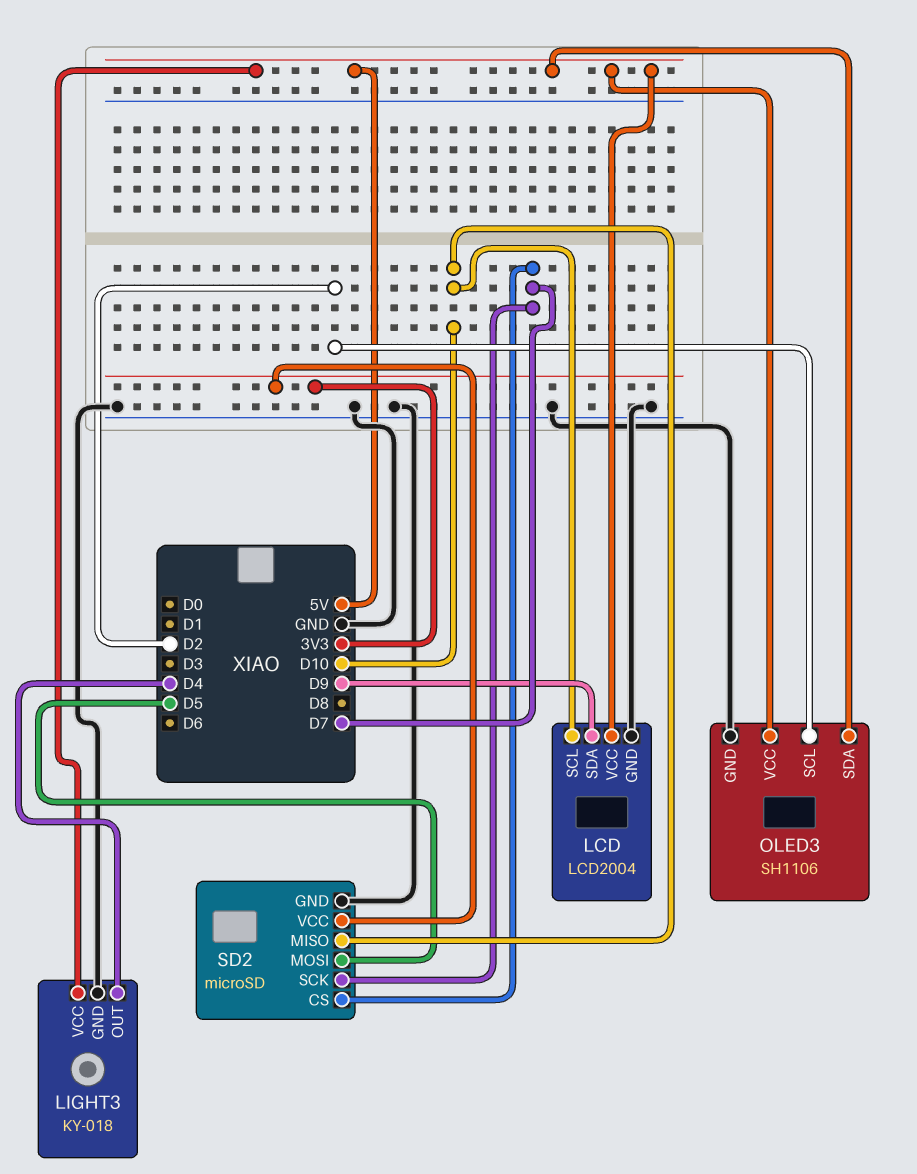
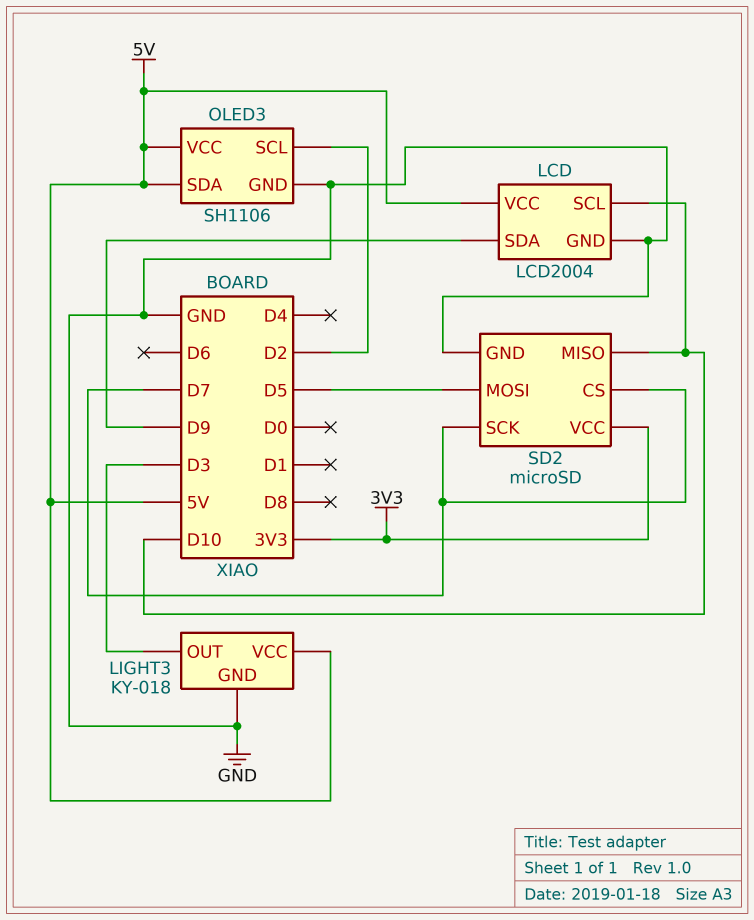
LIGHT3 pin OUT: D4 -> D3

